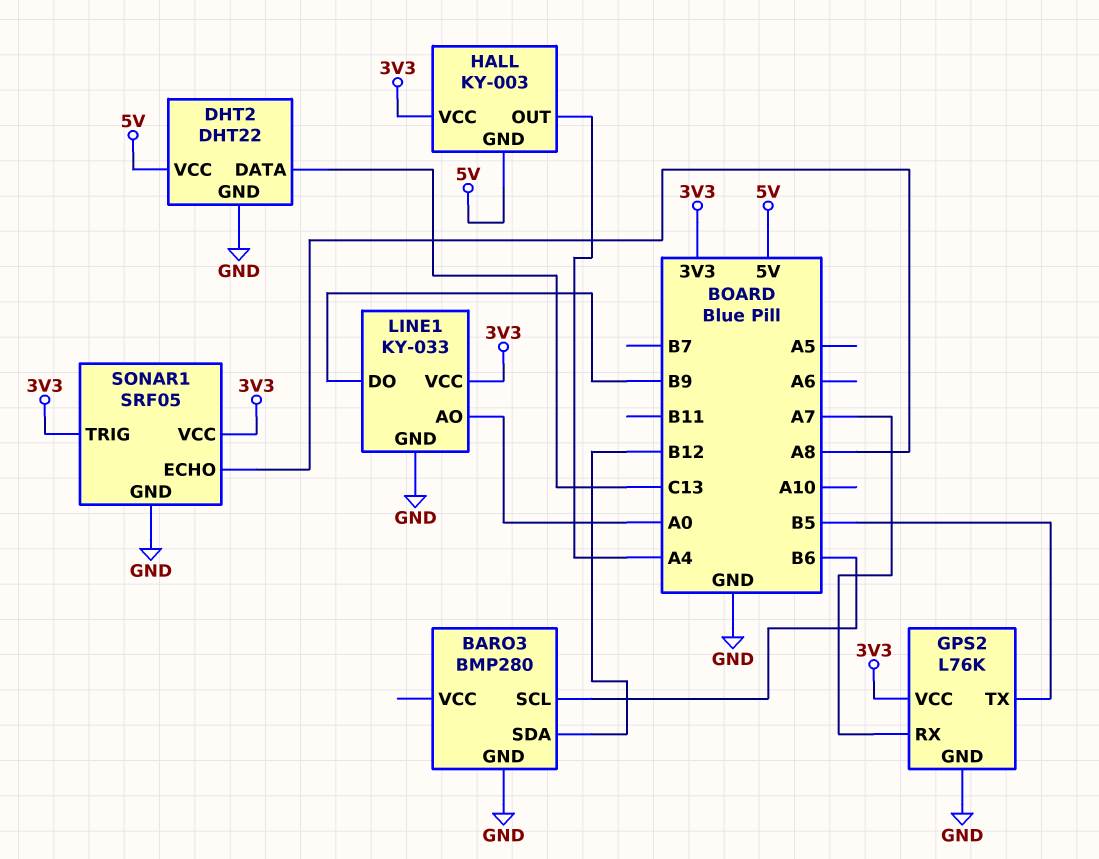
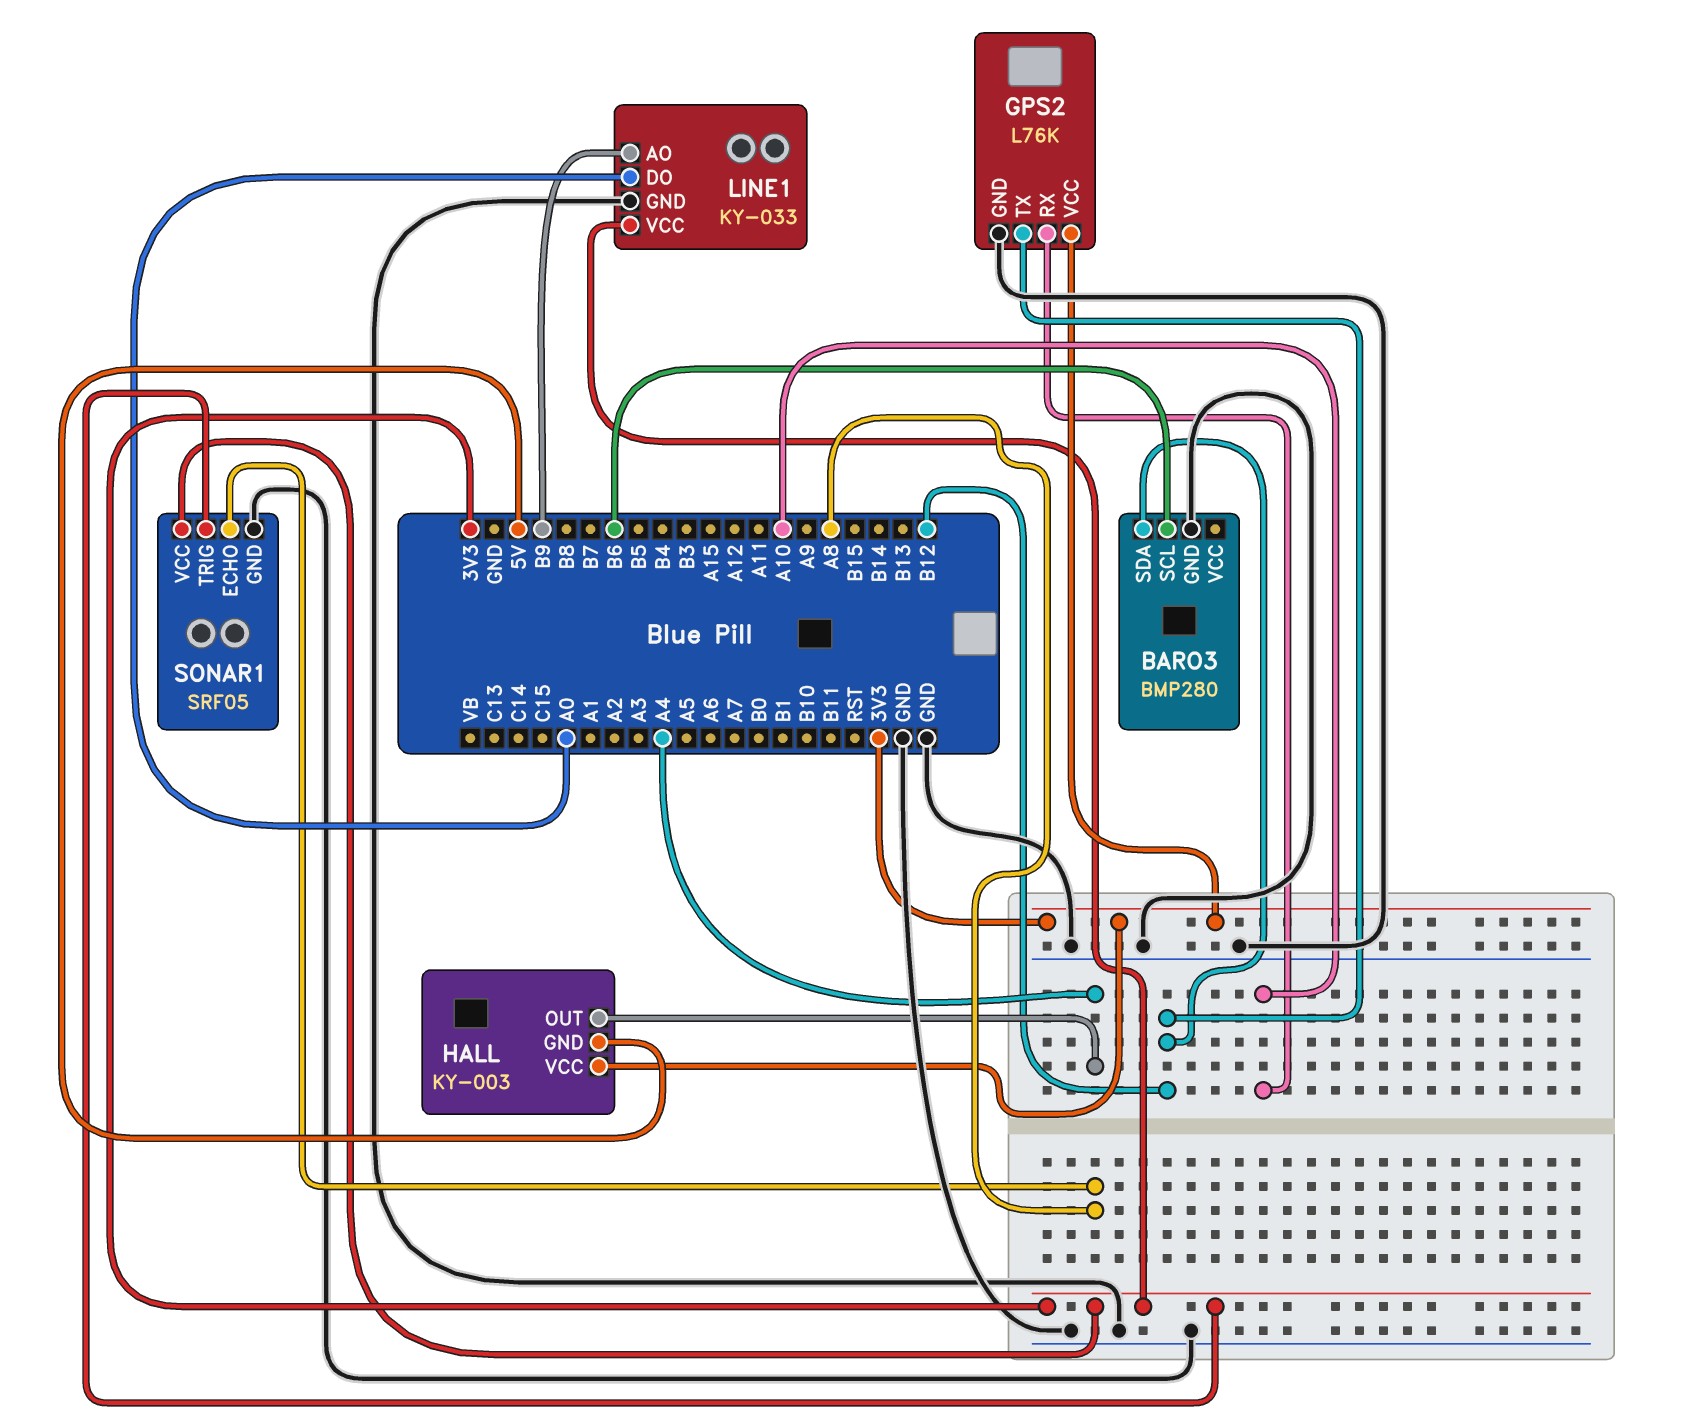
DHT2: DHT22 -> none
DHT2 pin DATA: C13 -> none
DHT2 pin GND: GND -> none
DHT2 pin VCC: 5V -> none
GPS2 pin RX: A7 -> A10
GPS2 pin TX: B5 -> B12
LINE1 pin AO: A0 -> B9
LINE1 pin DO: B9 -> A0

